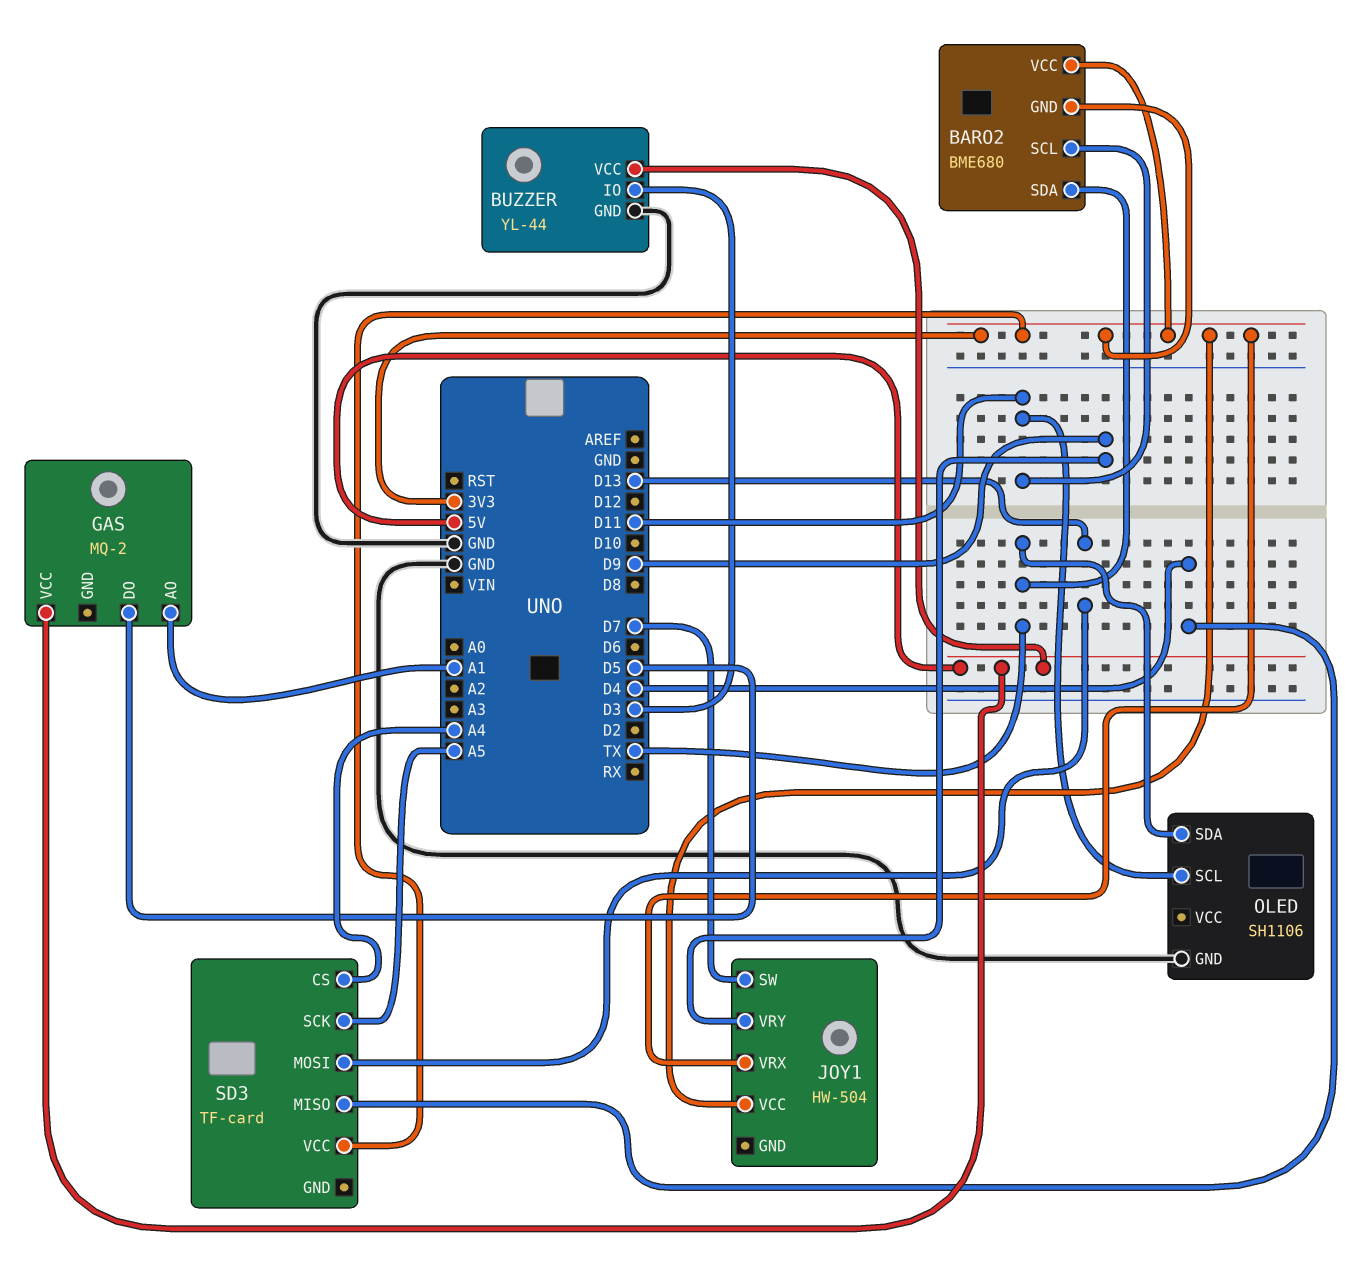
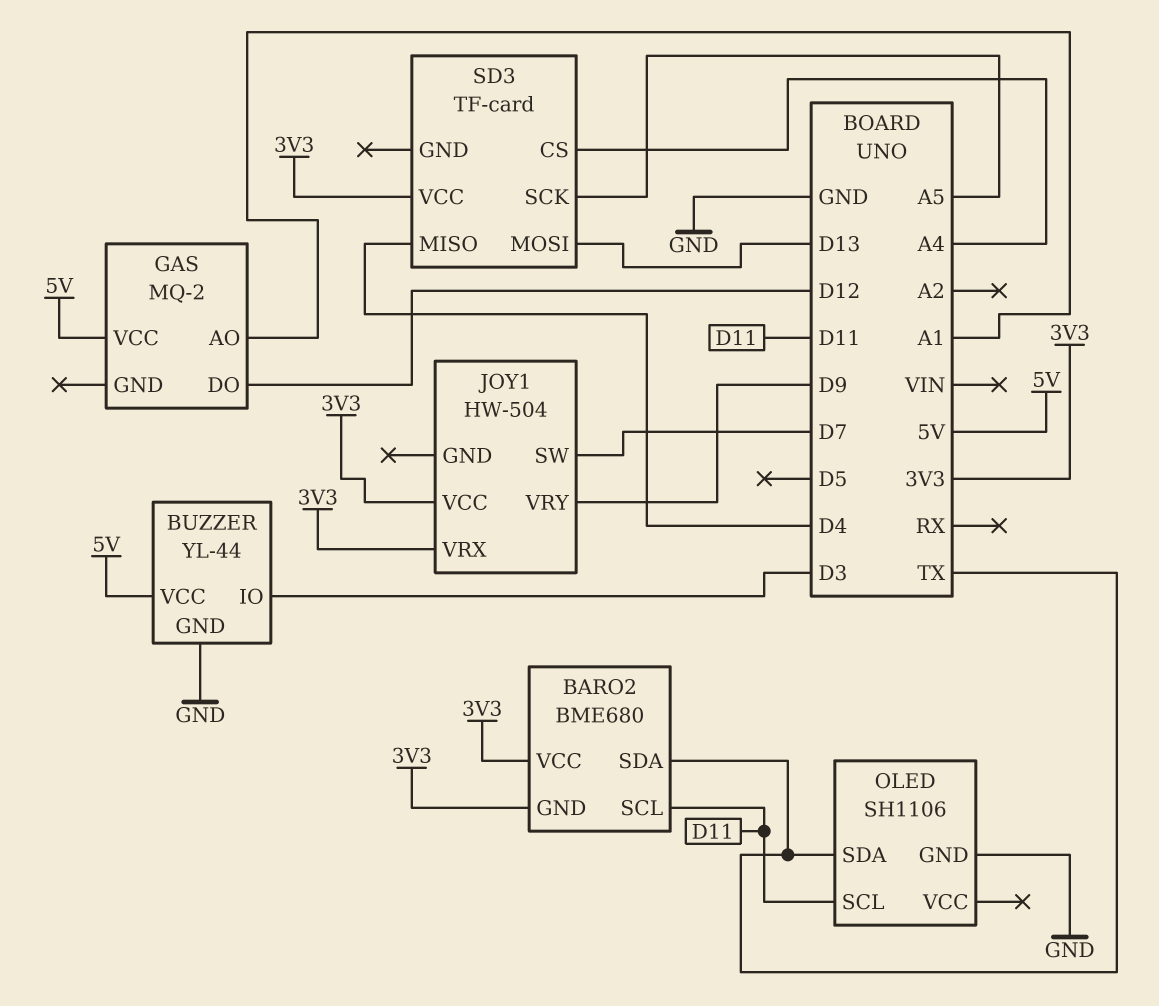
GAS pin DO: D5 -> D12

